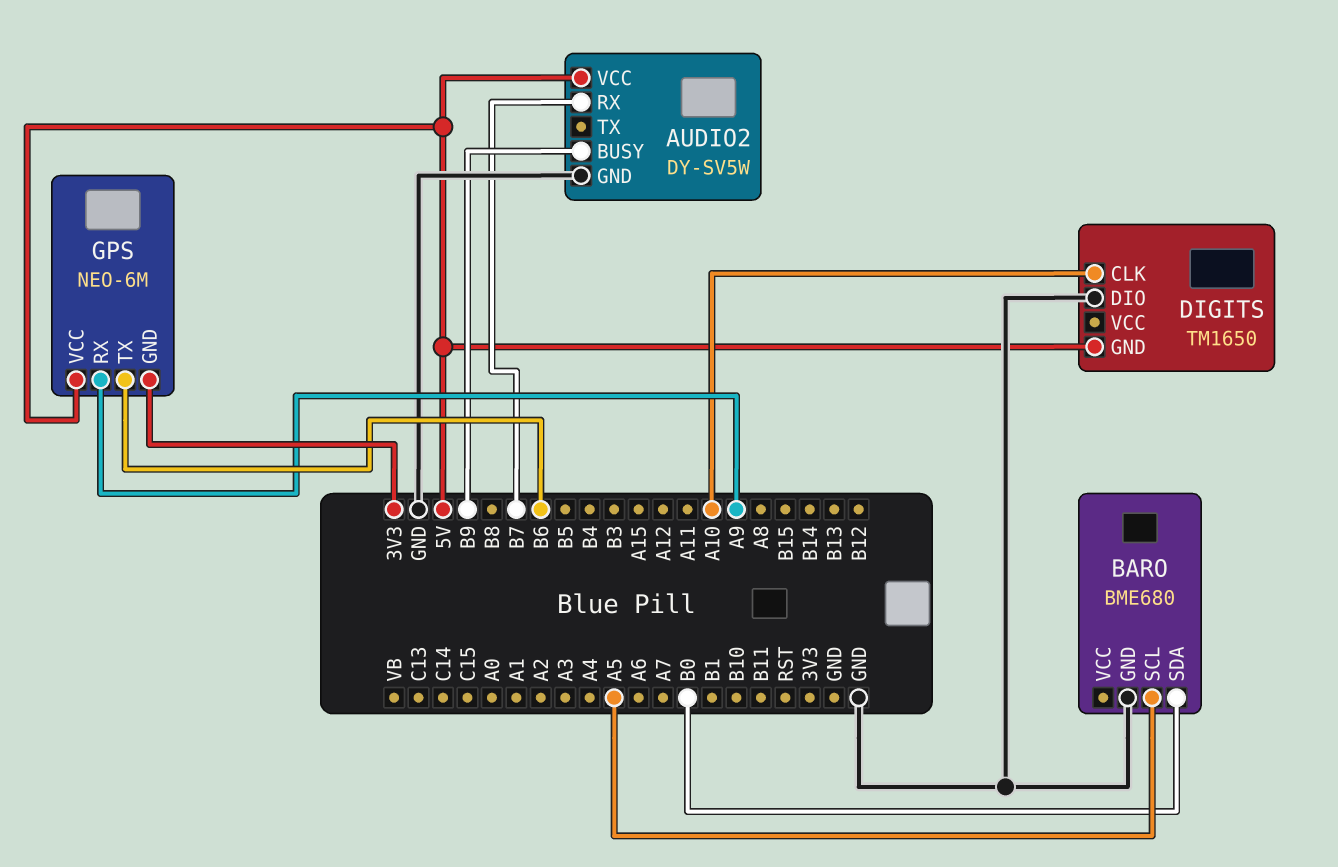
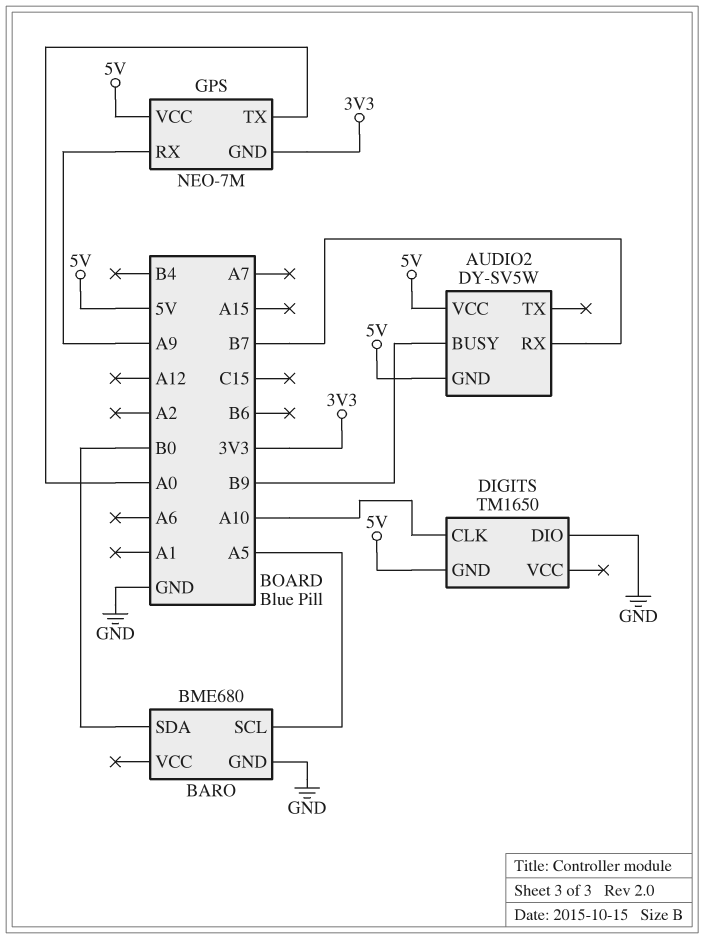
AUDIO2 pin GND: GND -> 5V
GPS: NEO-6M -> NEO-7M
GPS pin TX: B6 -> A0

